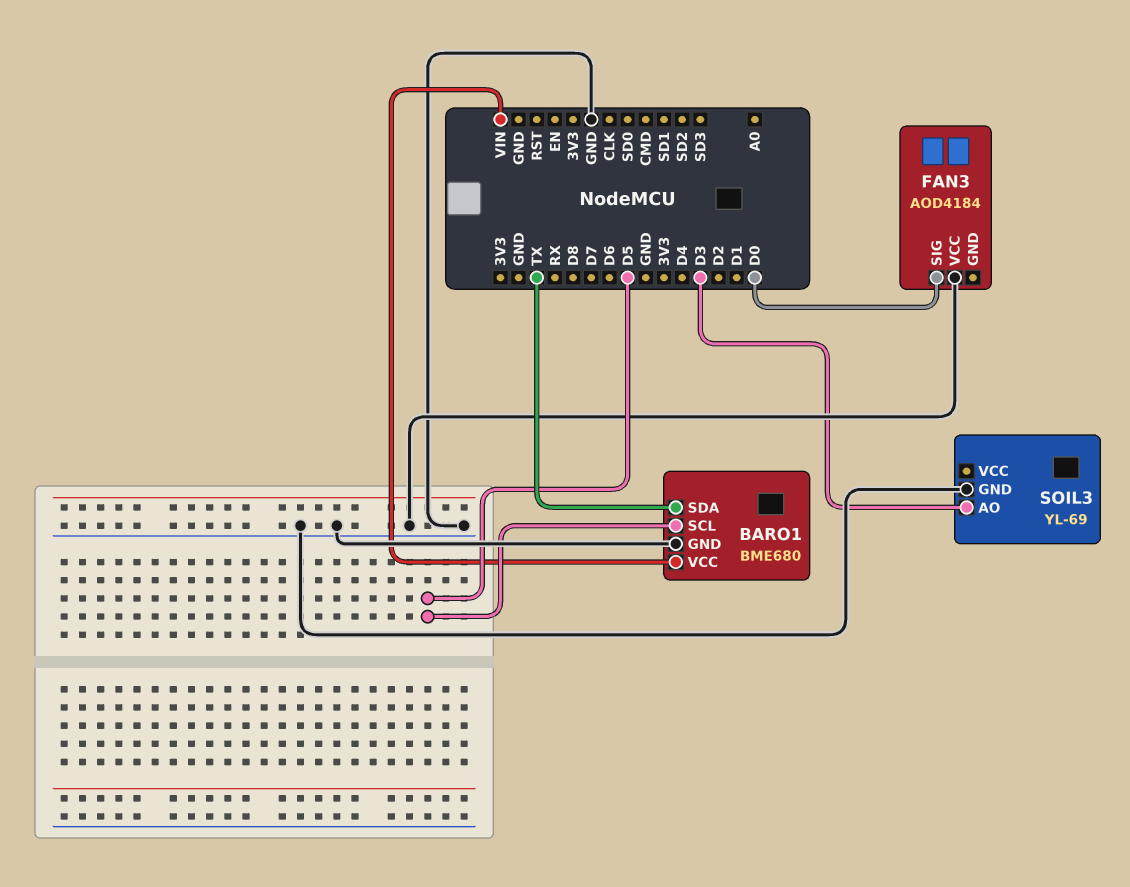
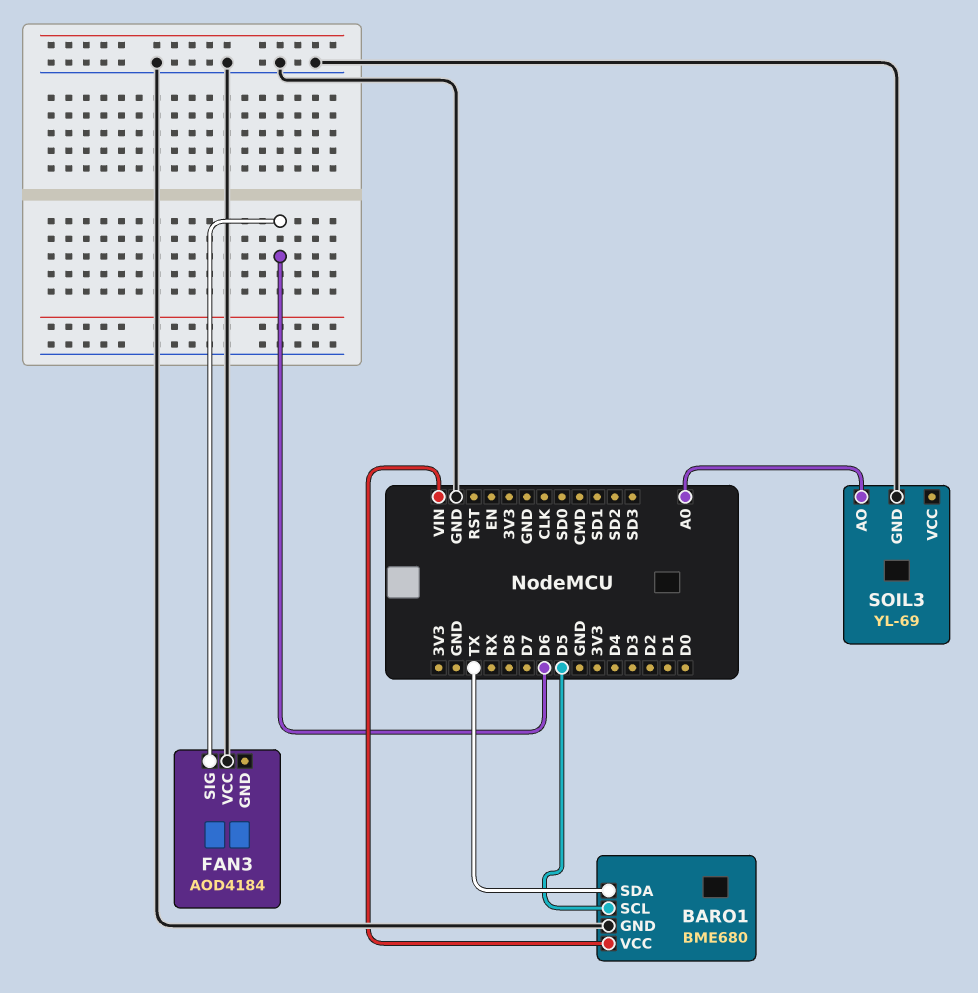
FAN3 pin SIG: D0 -> D6
SOIL3 pin AO: D3 -> A0

